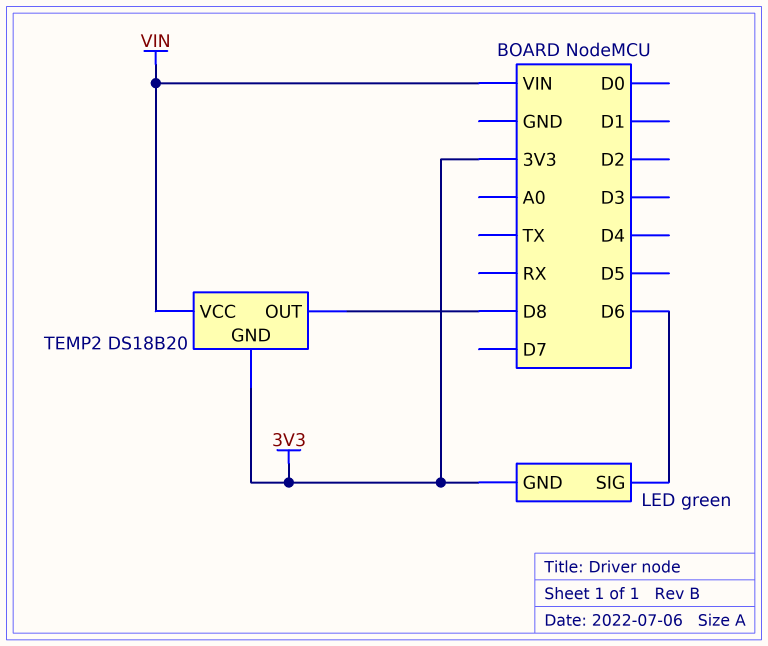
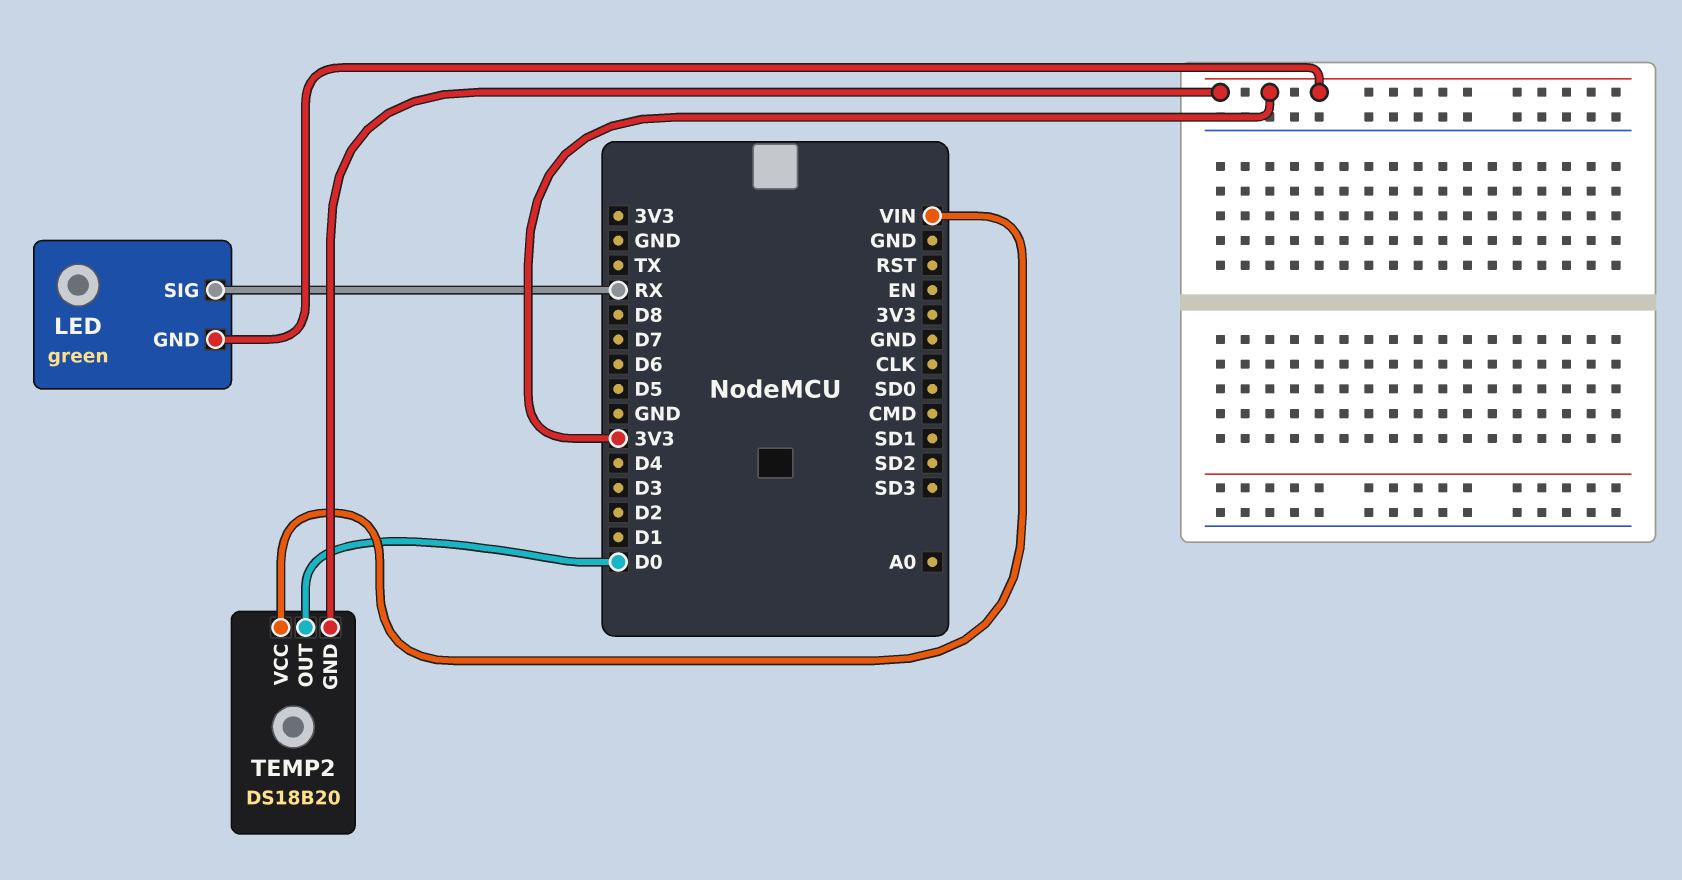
LED pin SIG: D6 -> RX
TEMP2 pin OUT: D8 -> D0

